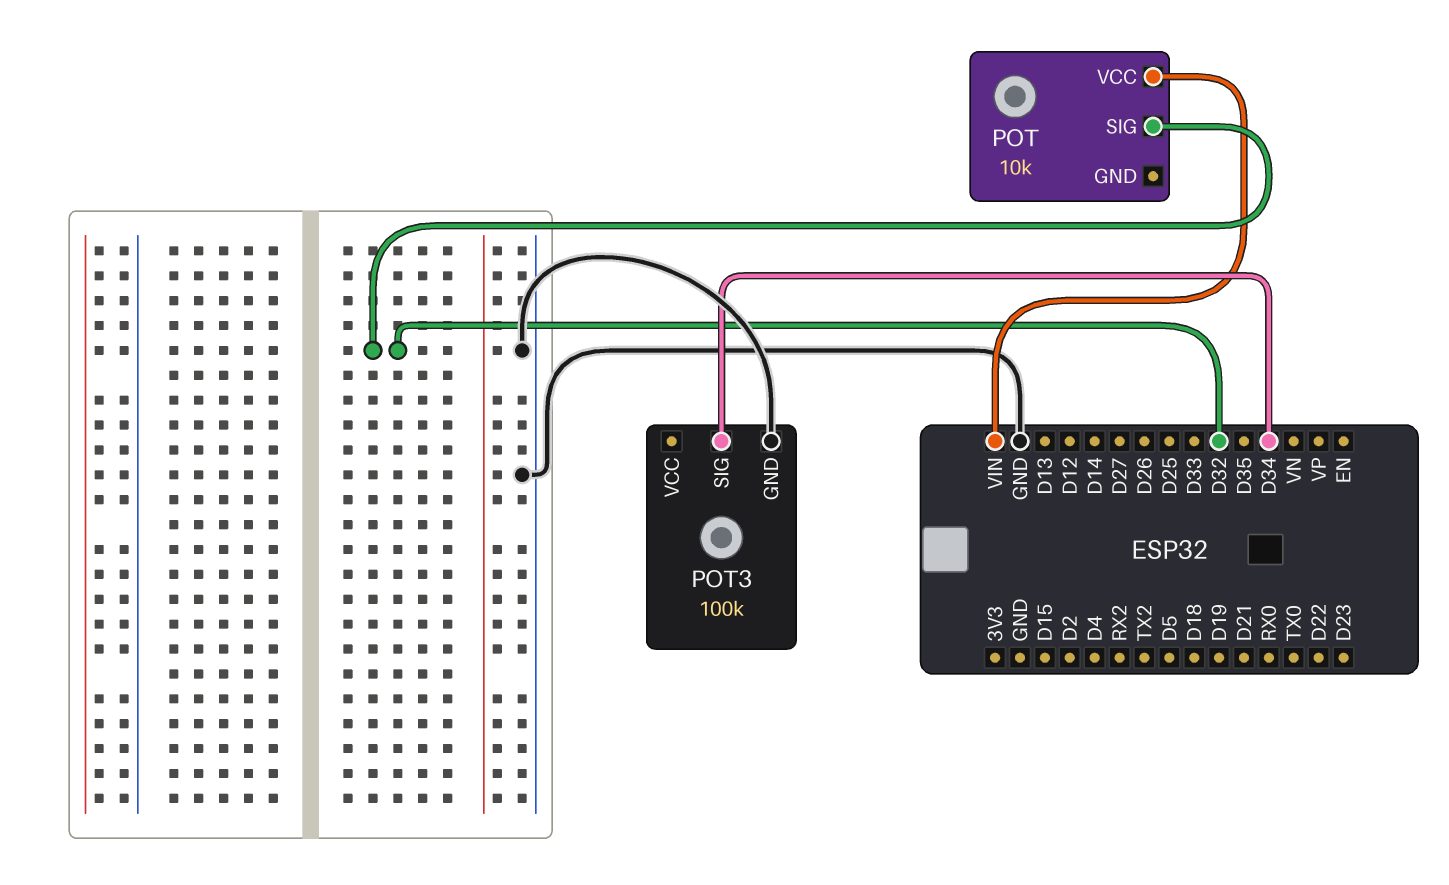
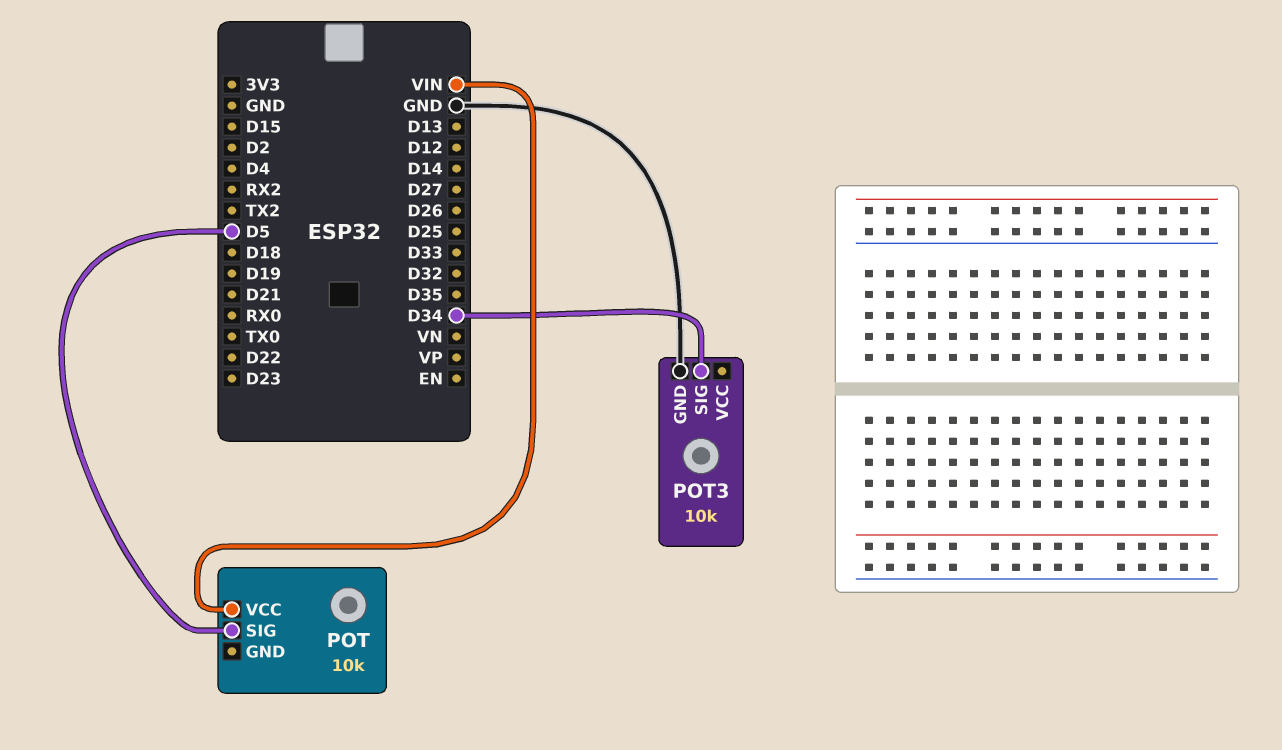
POT pin SIG: D32 -> D5
POT3: 100k -> 10k

